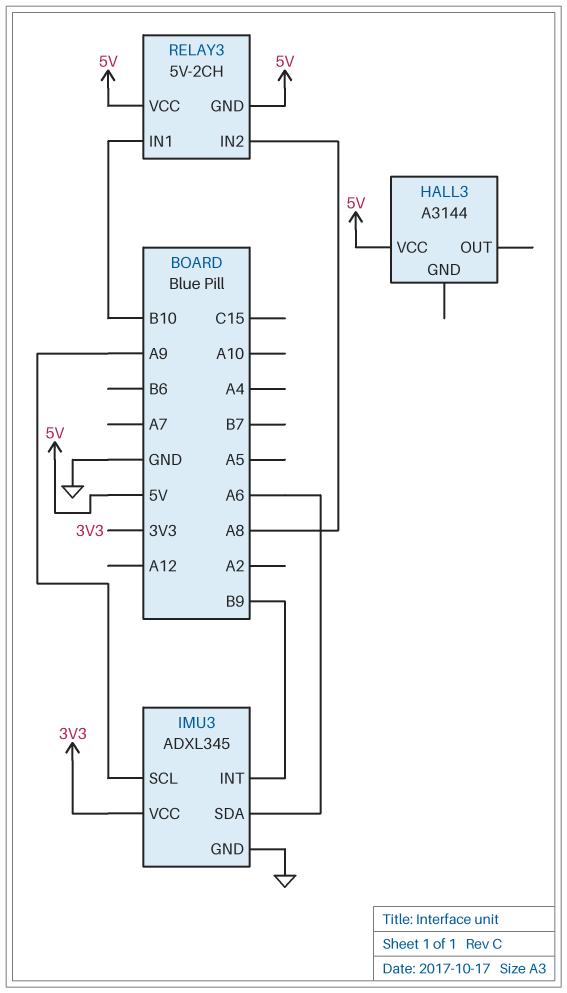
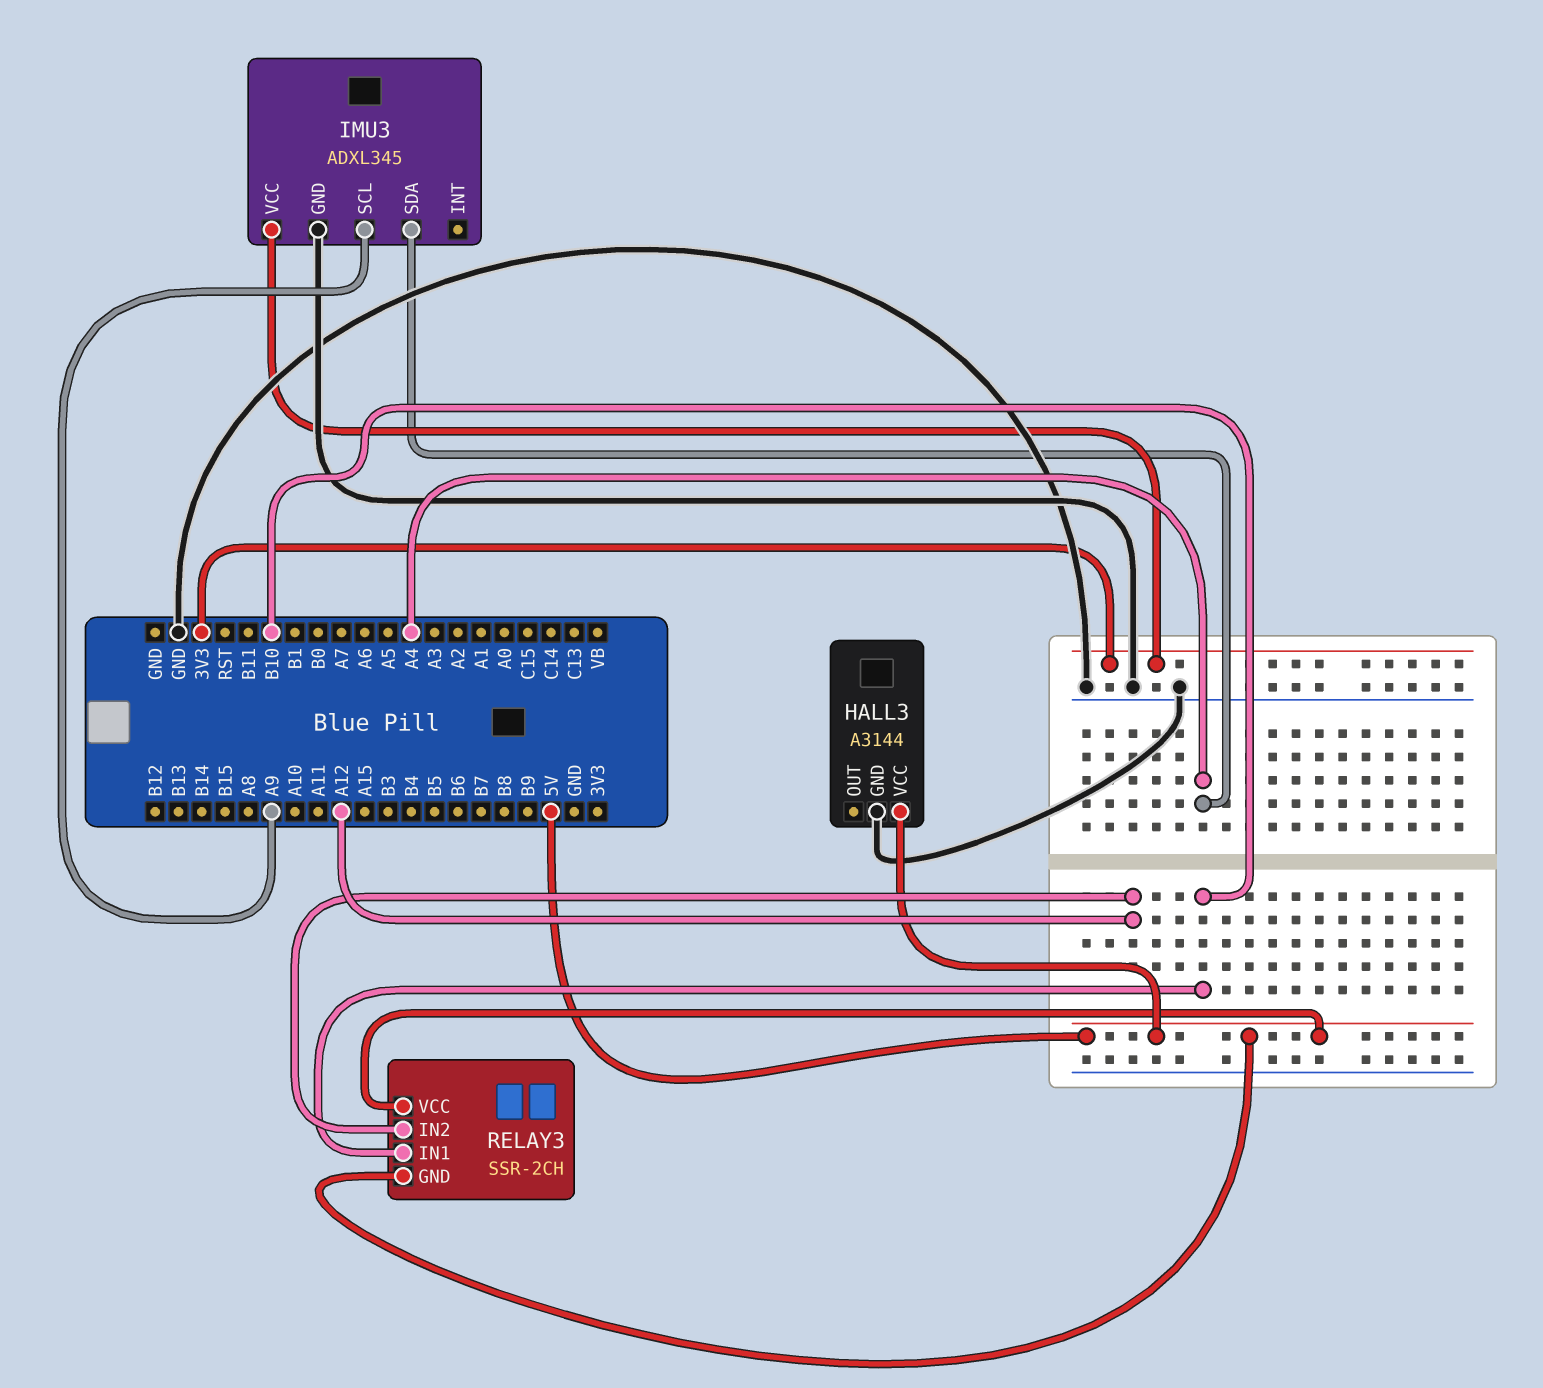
HALL3 pin GND: none -> GND
IMU3 pin INT: B9 -> none
IMU3 pin SDA: A6 -> A4
RELAY3: 5V-2CH -> SSR-2CH
RELAY3 pin IN2: A8 -> A12

